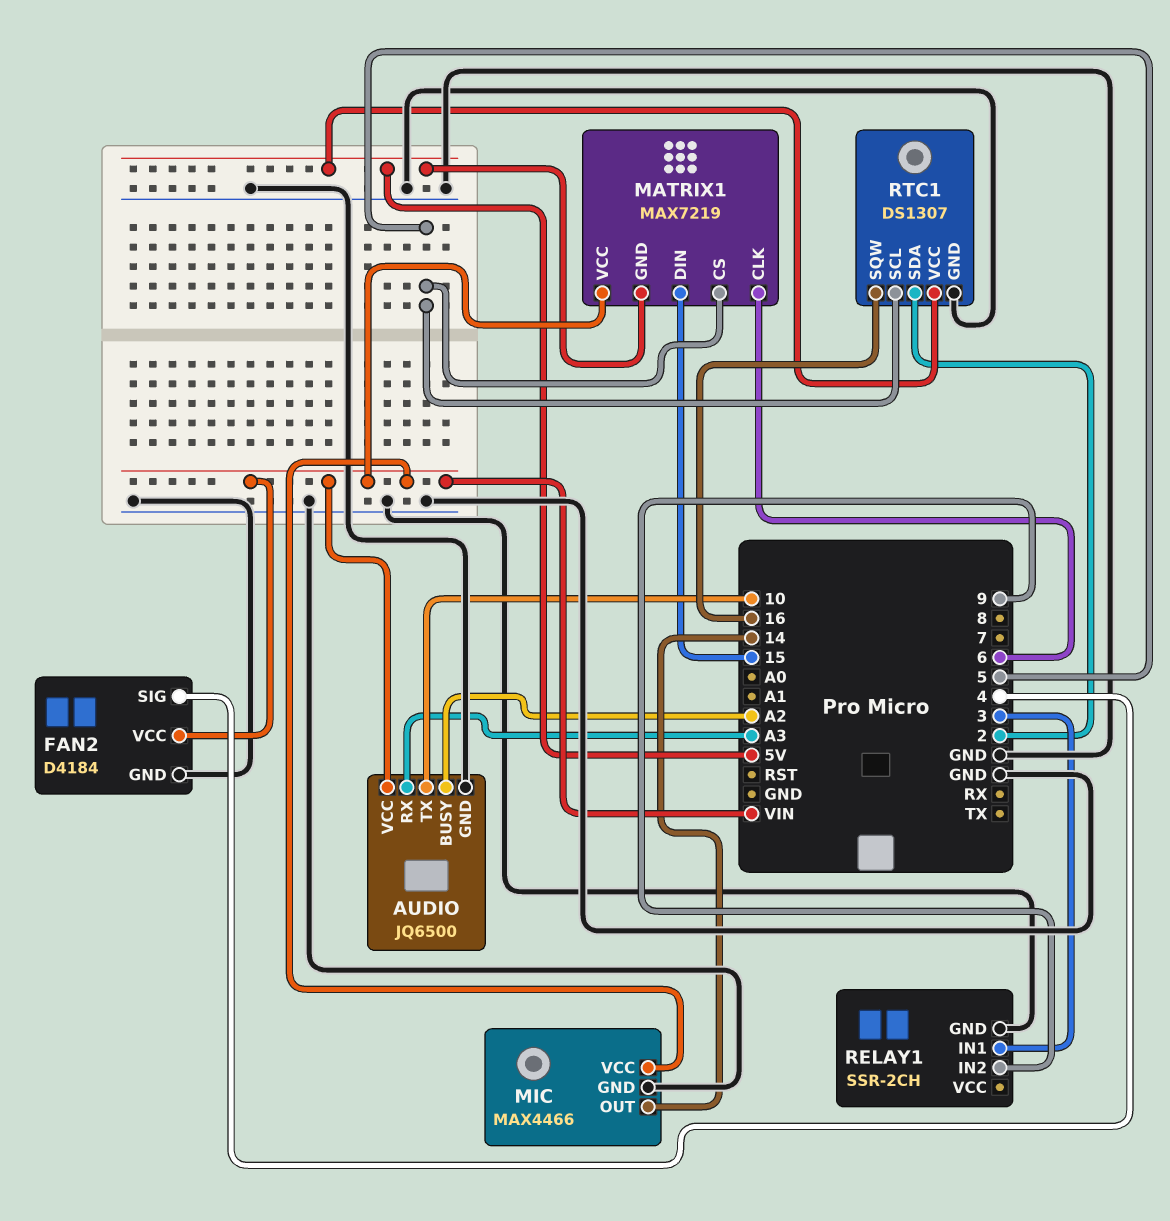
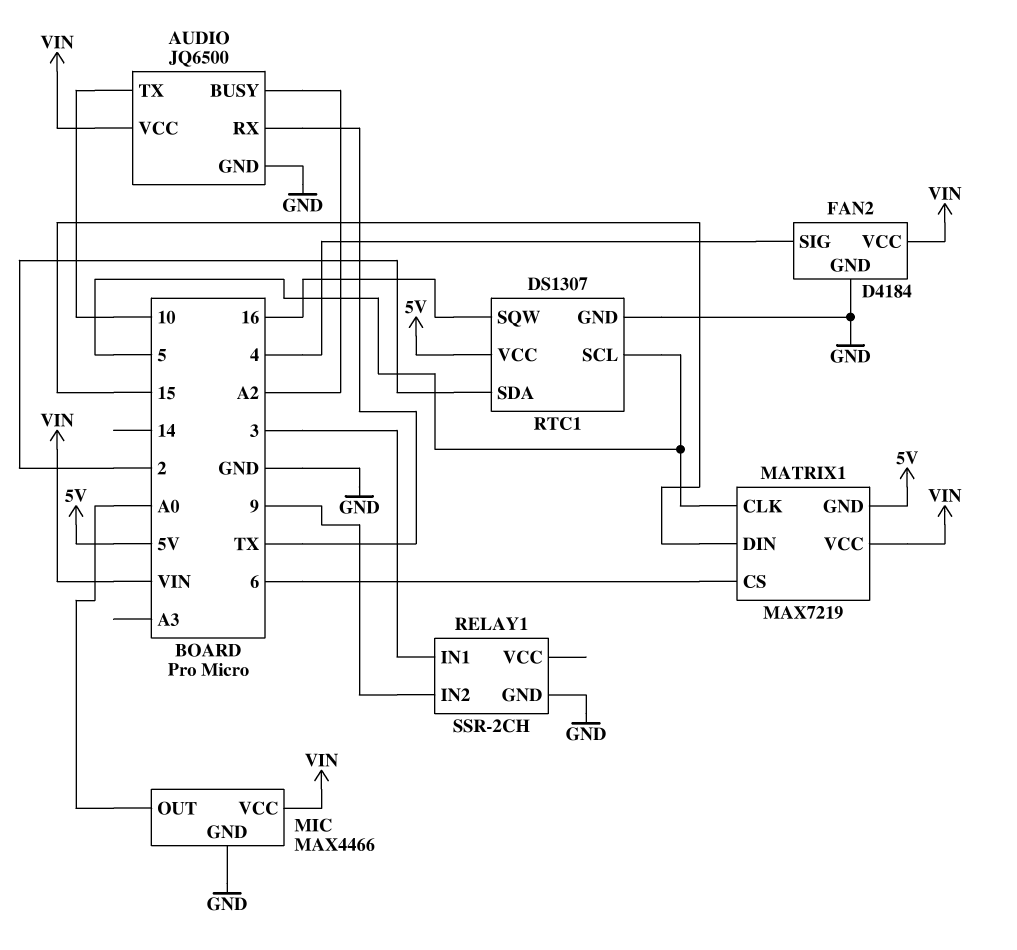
AUDIO pin RX: A3 -> TX
MATRIX1 pin CLK: 6 -> 5
MATRIX1 pin CS: 5 -> 6
MIC pin OUT: 14 -> A0

